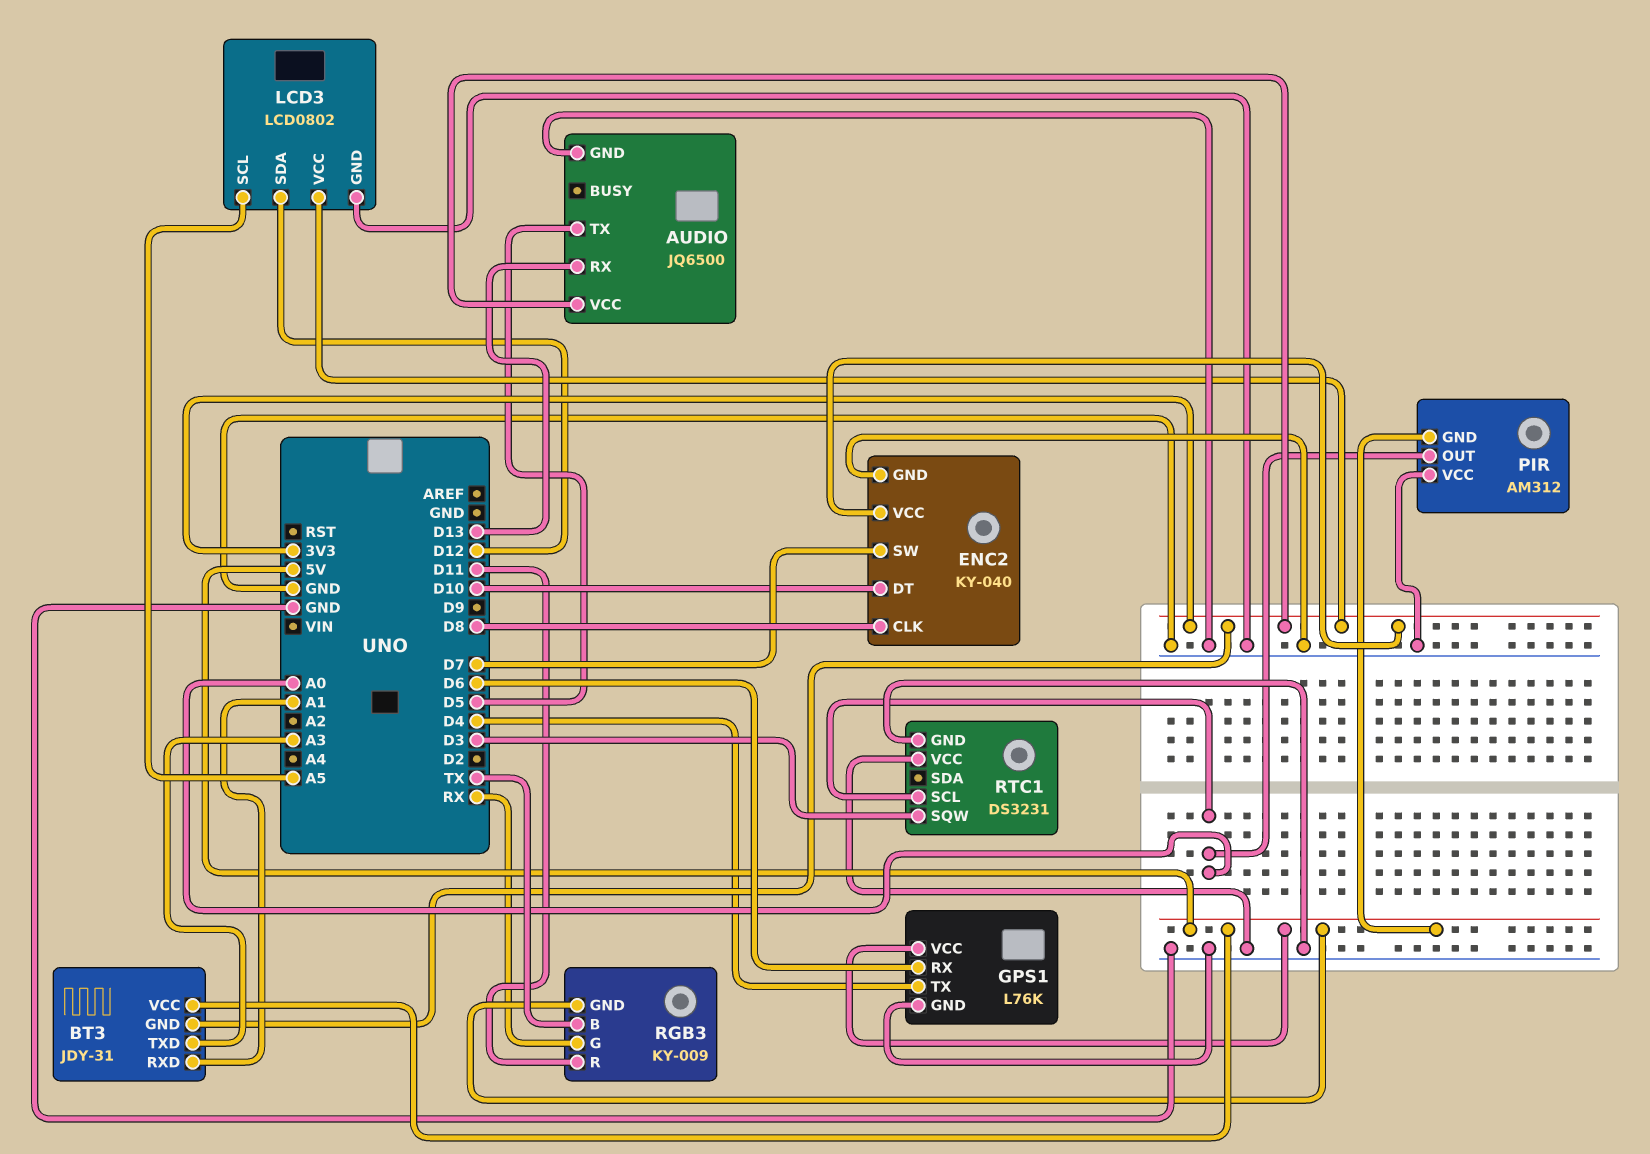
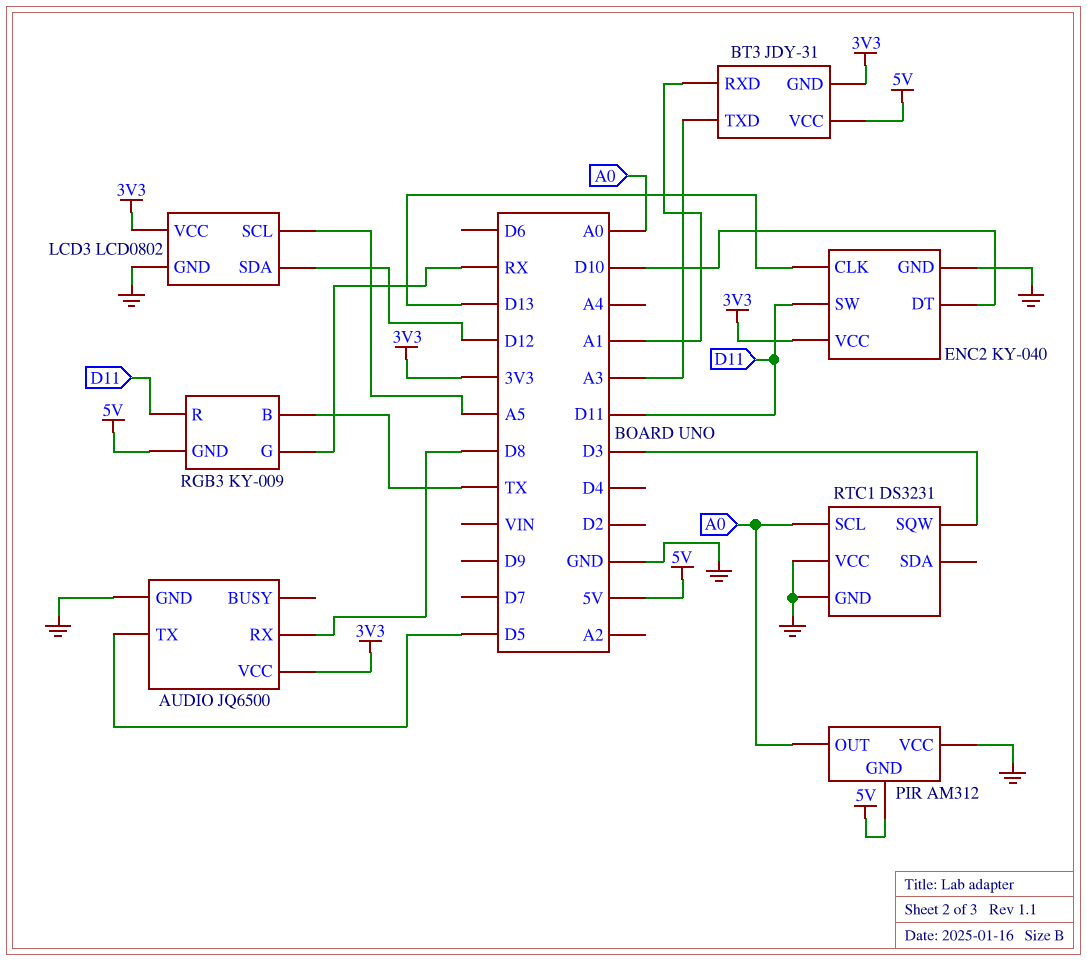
AUDIO pin RX: D13 -> D8
ENC2 pin CLK: D8 -> D13
ENC2 pin SW: D7 -> D11
GPS1: L76K -> none
GPS1 pin GND: GND -> none
GPS1 pin RX: D6 -> none
GPS1 pin TX: D4 -> none
GPS1 pin VCC: 5V -> none

